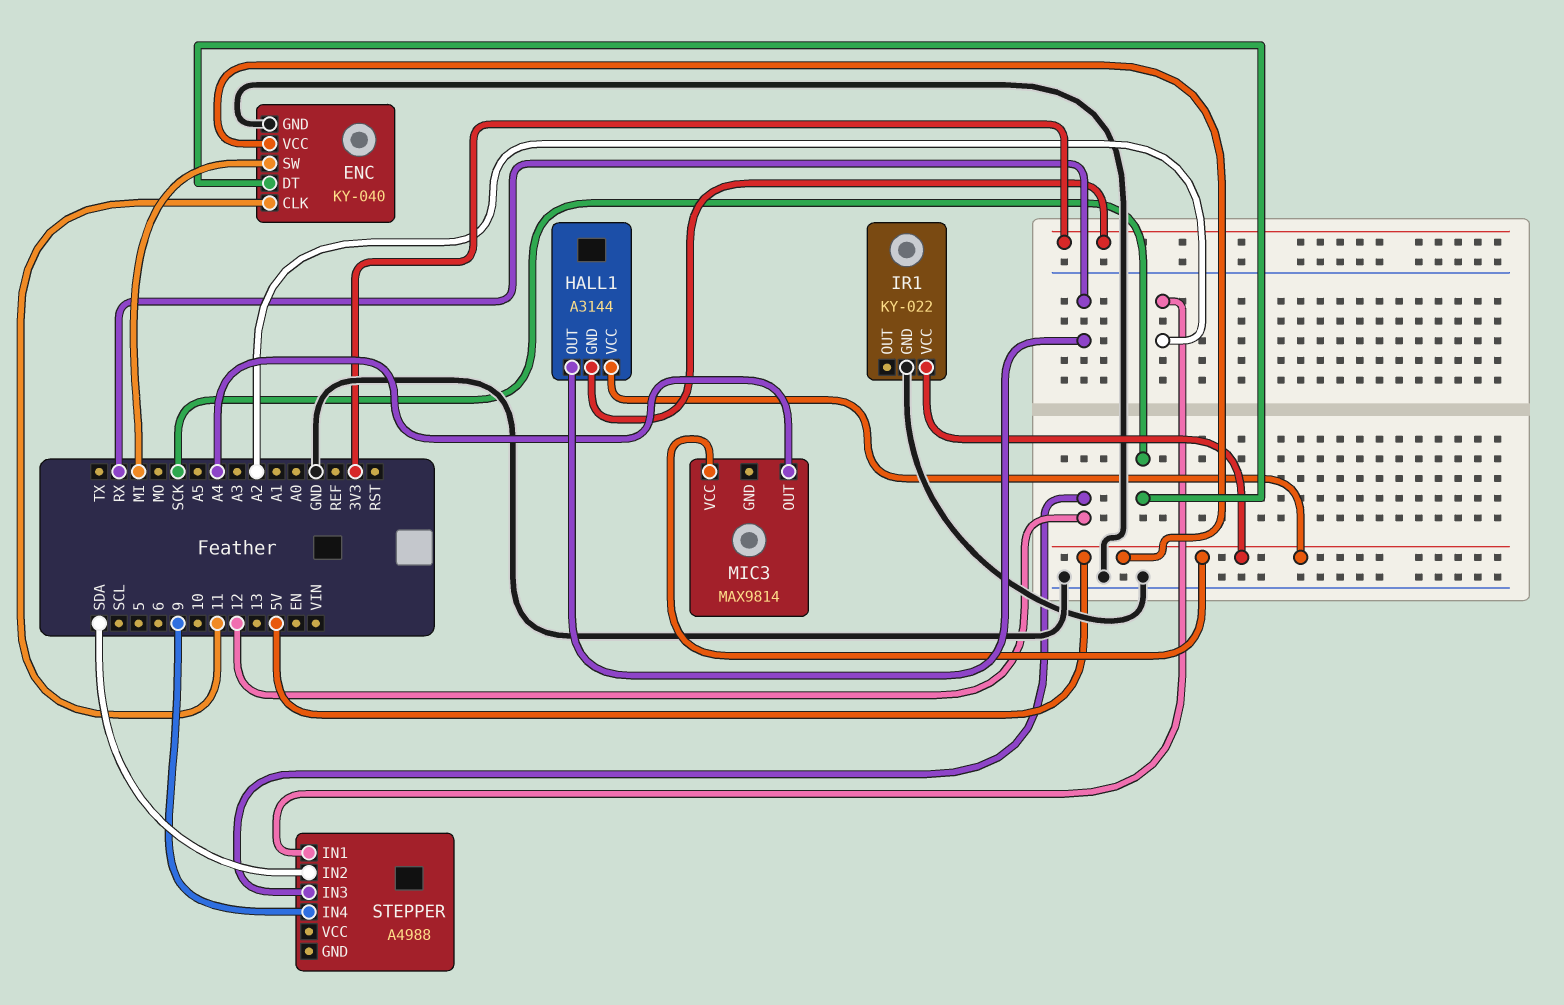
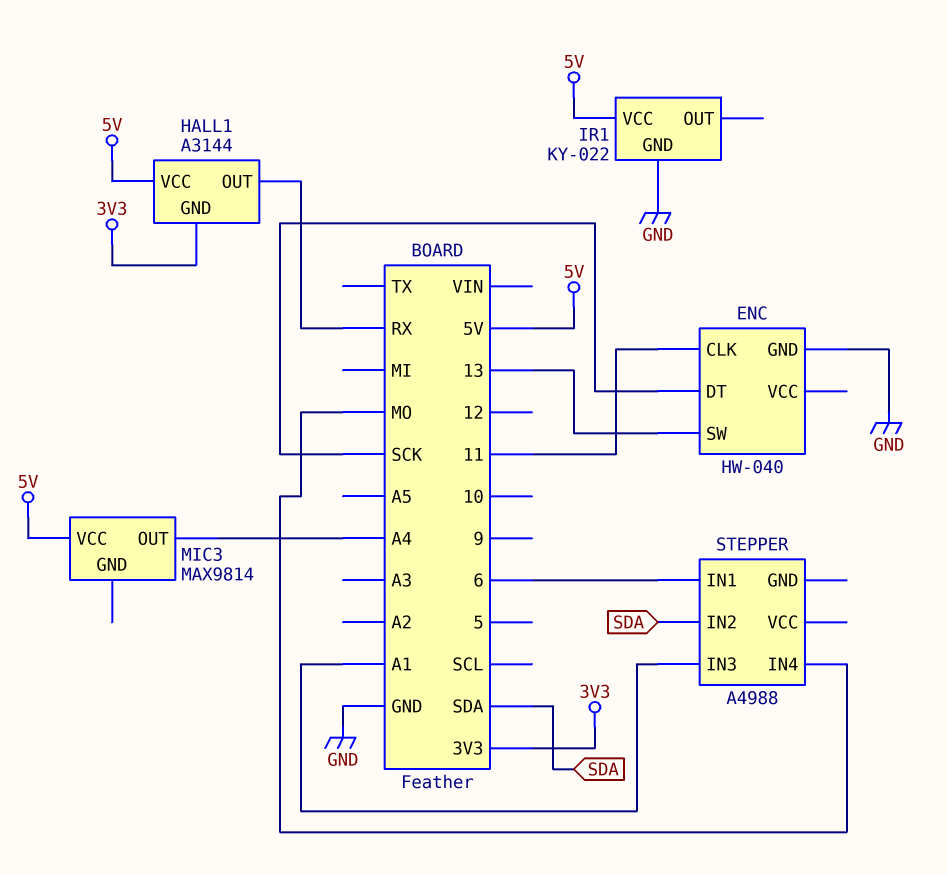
ENC: KY-040 -> HW-040
ENC pin SW: MI -> 13
ENC pin VCC: 5V -> none
STEPPER pin IN1: A2 -> 6
STEPPER pin IN3: 12 -> A1
STEPPER pin IN4: 9 -> MO

